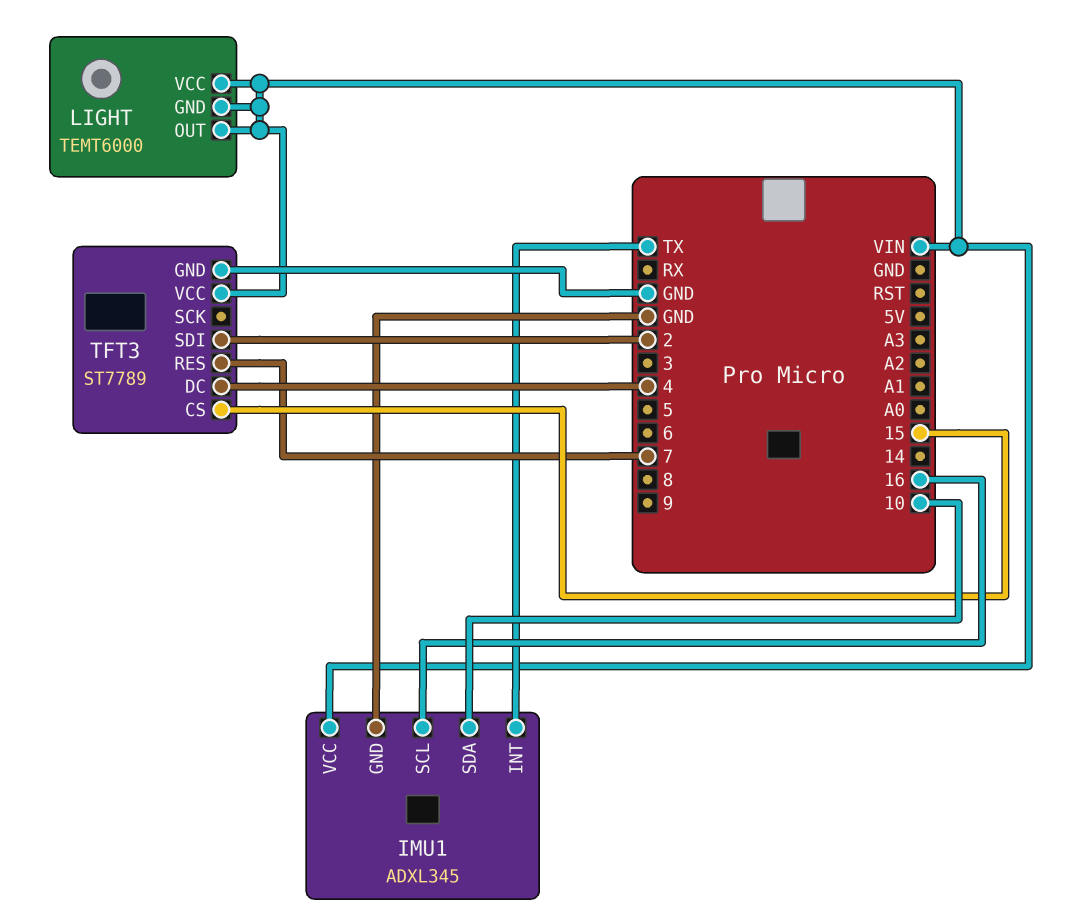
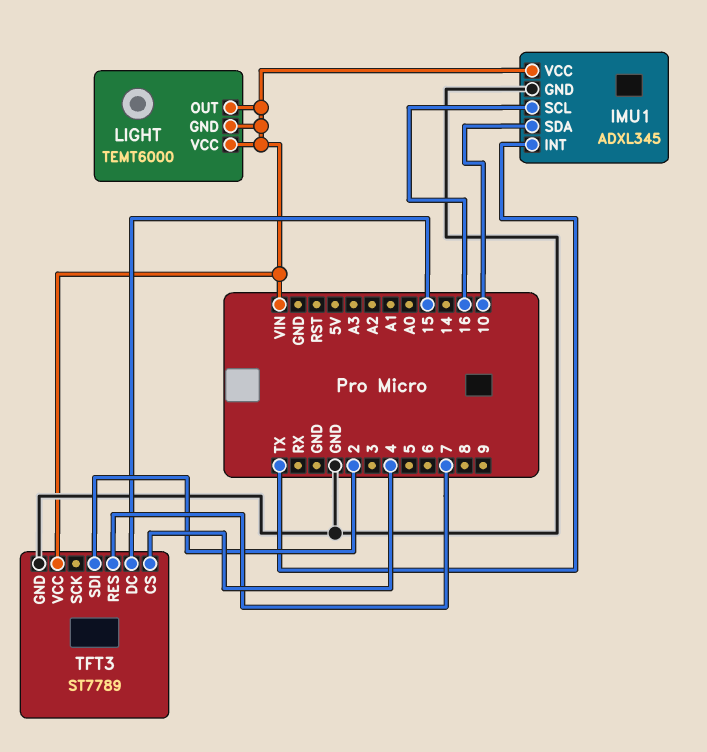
TFT3 pin CS: 15 -> 4
TFT3 pin DC: 4 -> 15

